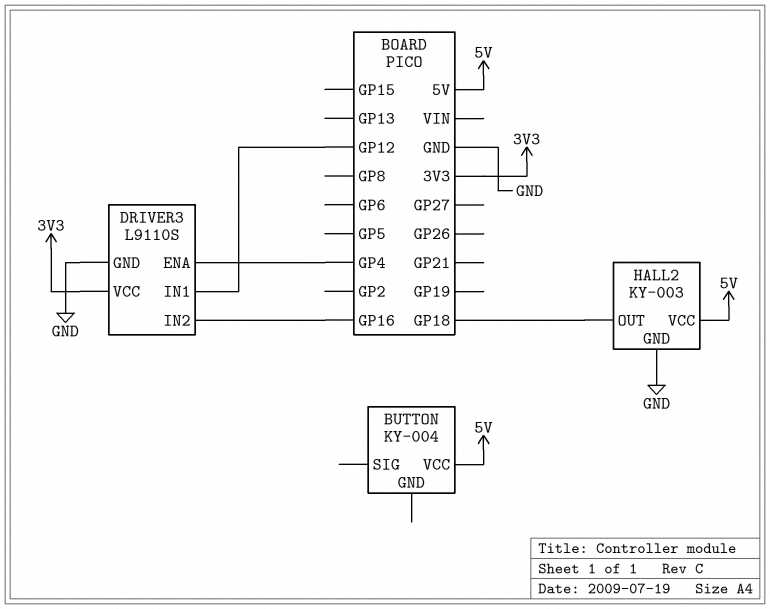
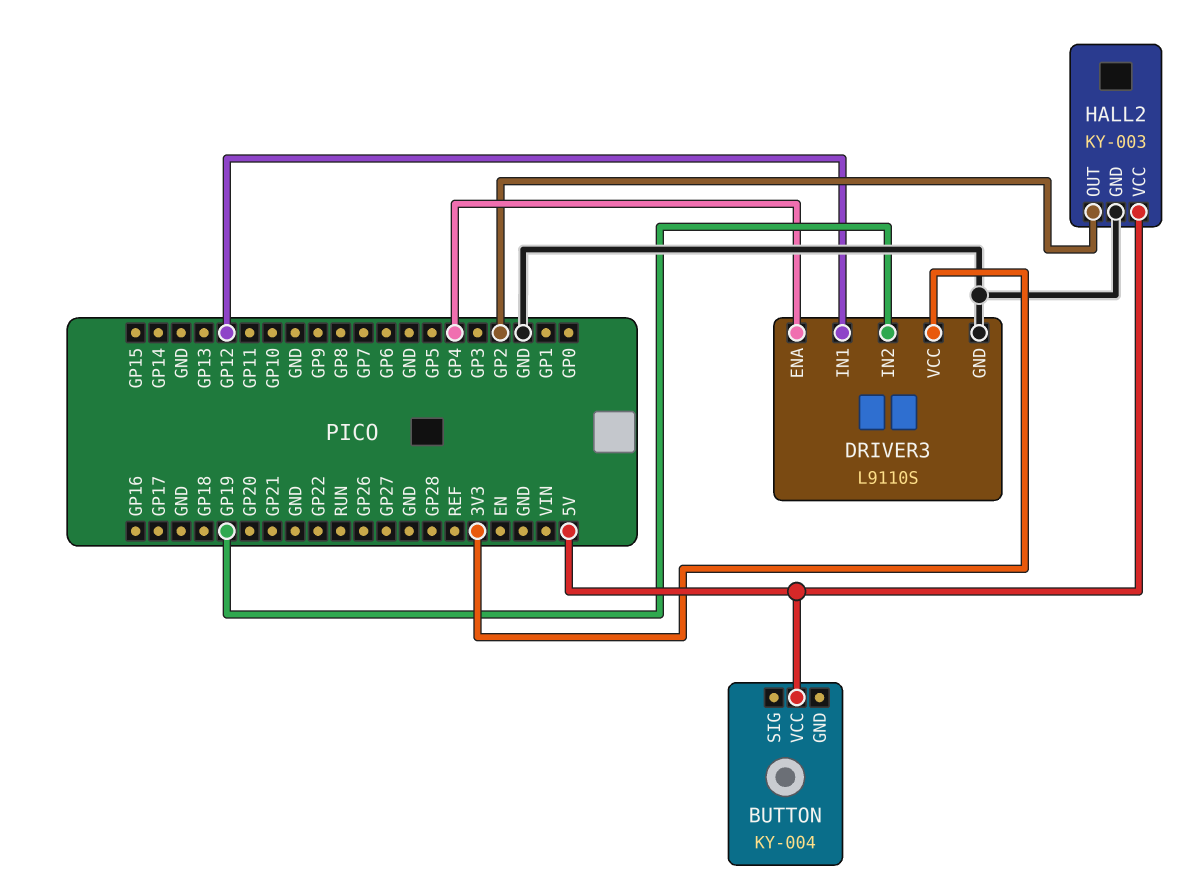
DRIVER3 pin IN2: GP16 -> GP19
HALL2 pin OUT: GP18 -> GP2

